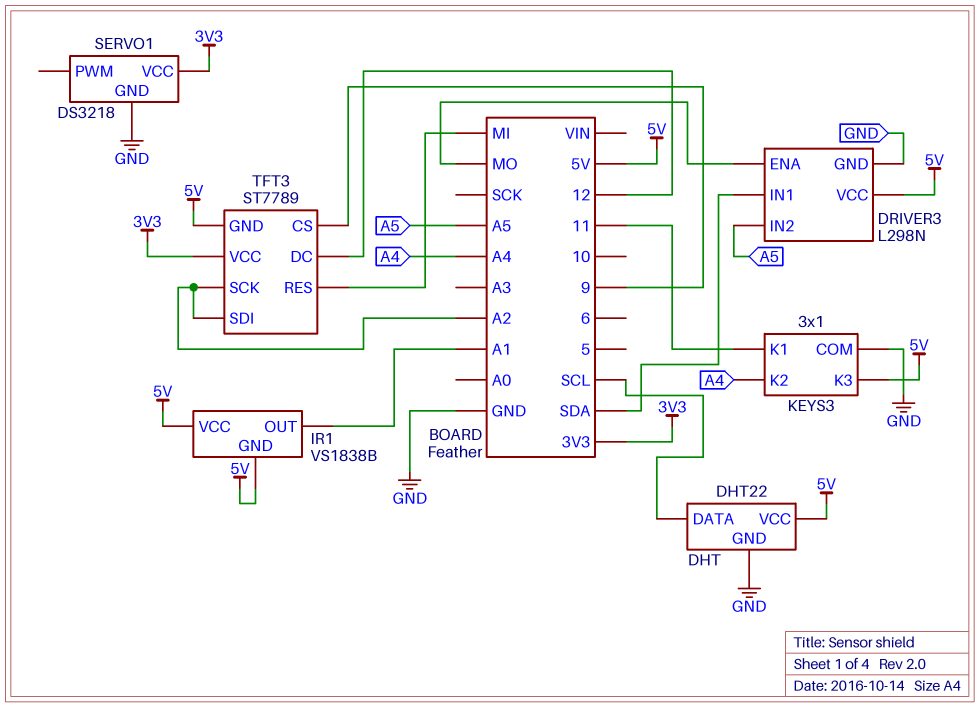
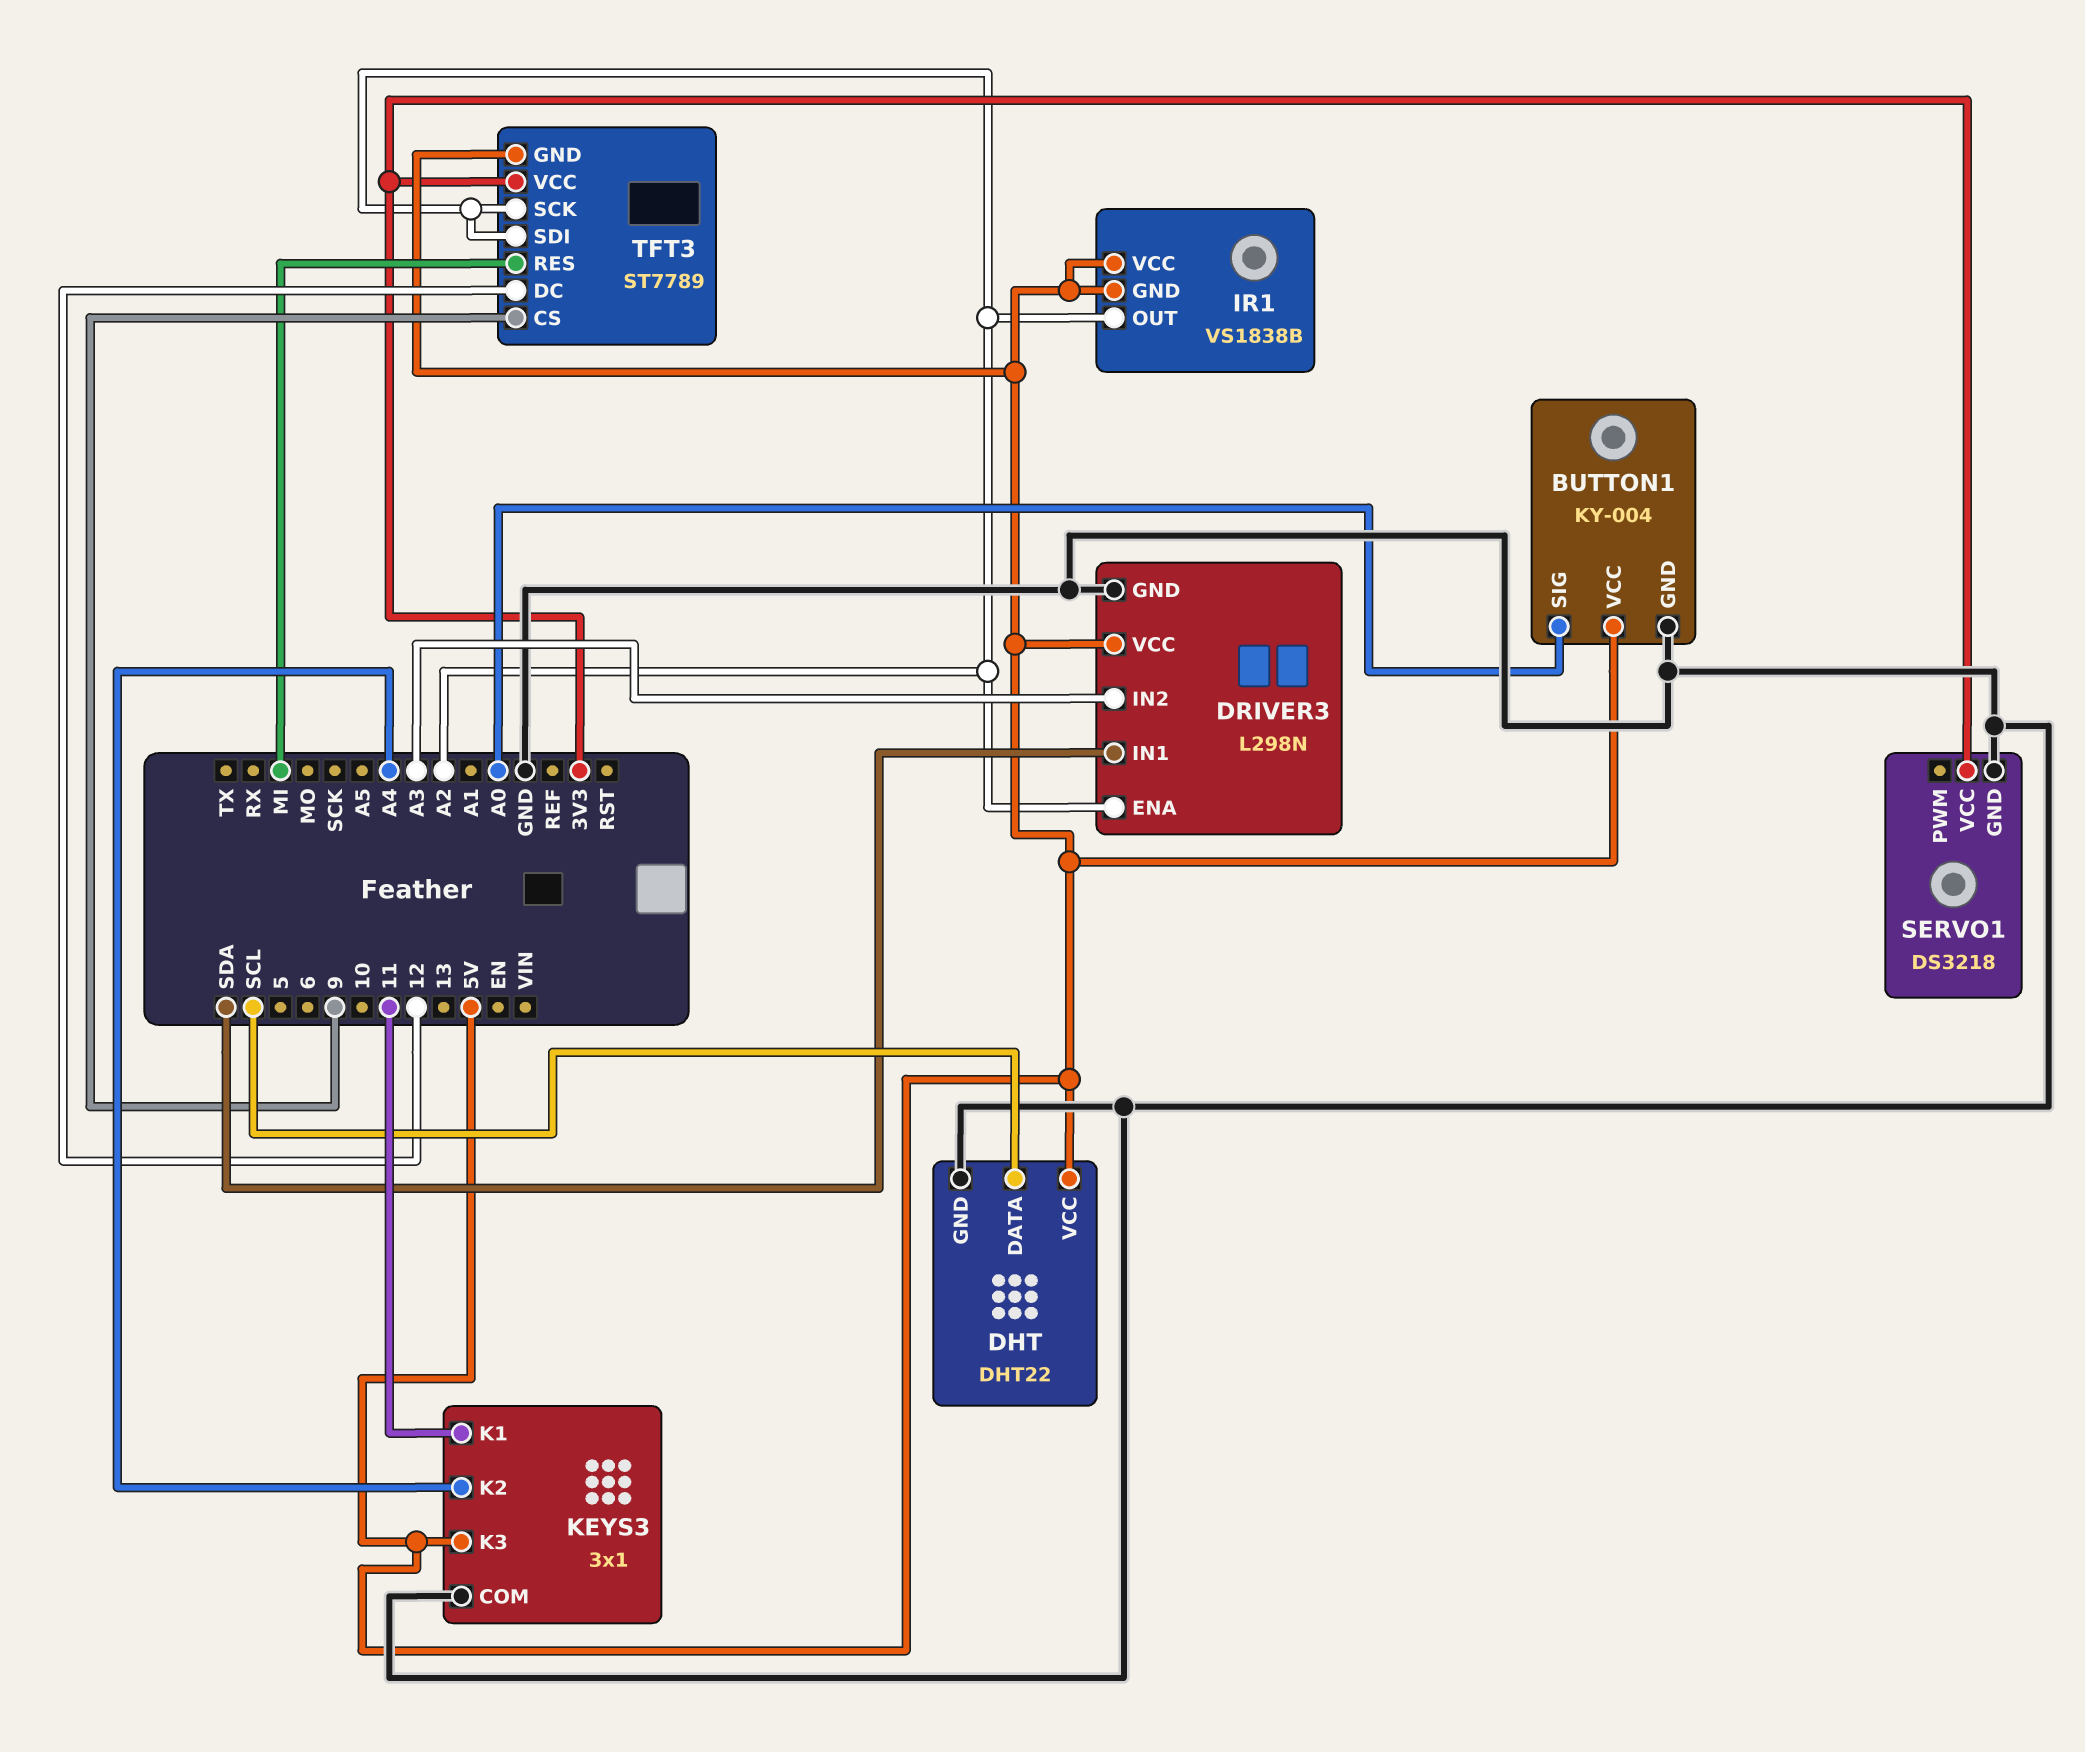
BUTTON1: none -> KY-004
BUTTON1 pin GND: none -> GND
BUTTON1 pin SIG: none -> A0
BUTTON1 pin VCC: none -> 5V
DRIVER3 pin ENA: MO -> A2
DRIVER3 pin IN2: A5 -> A3
IR1 pin OUT: A1 -> A2

